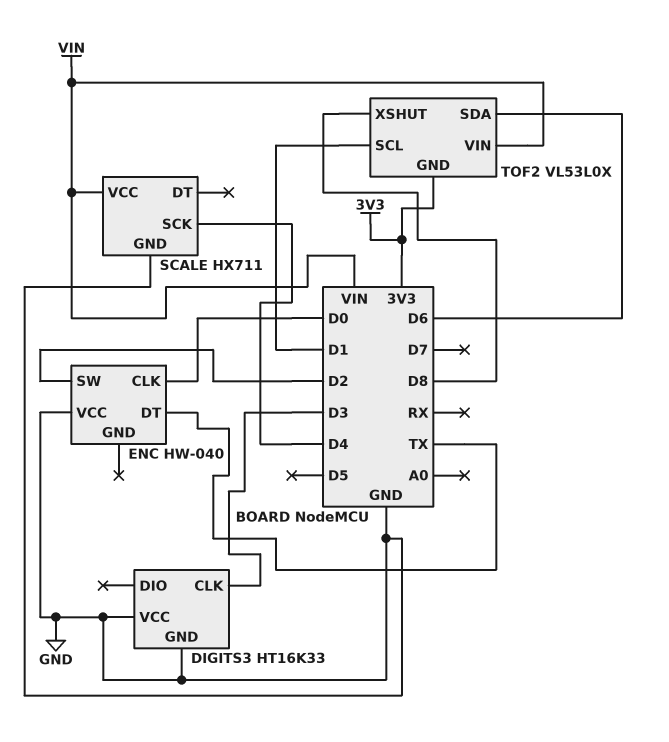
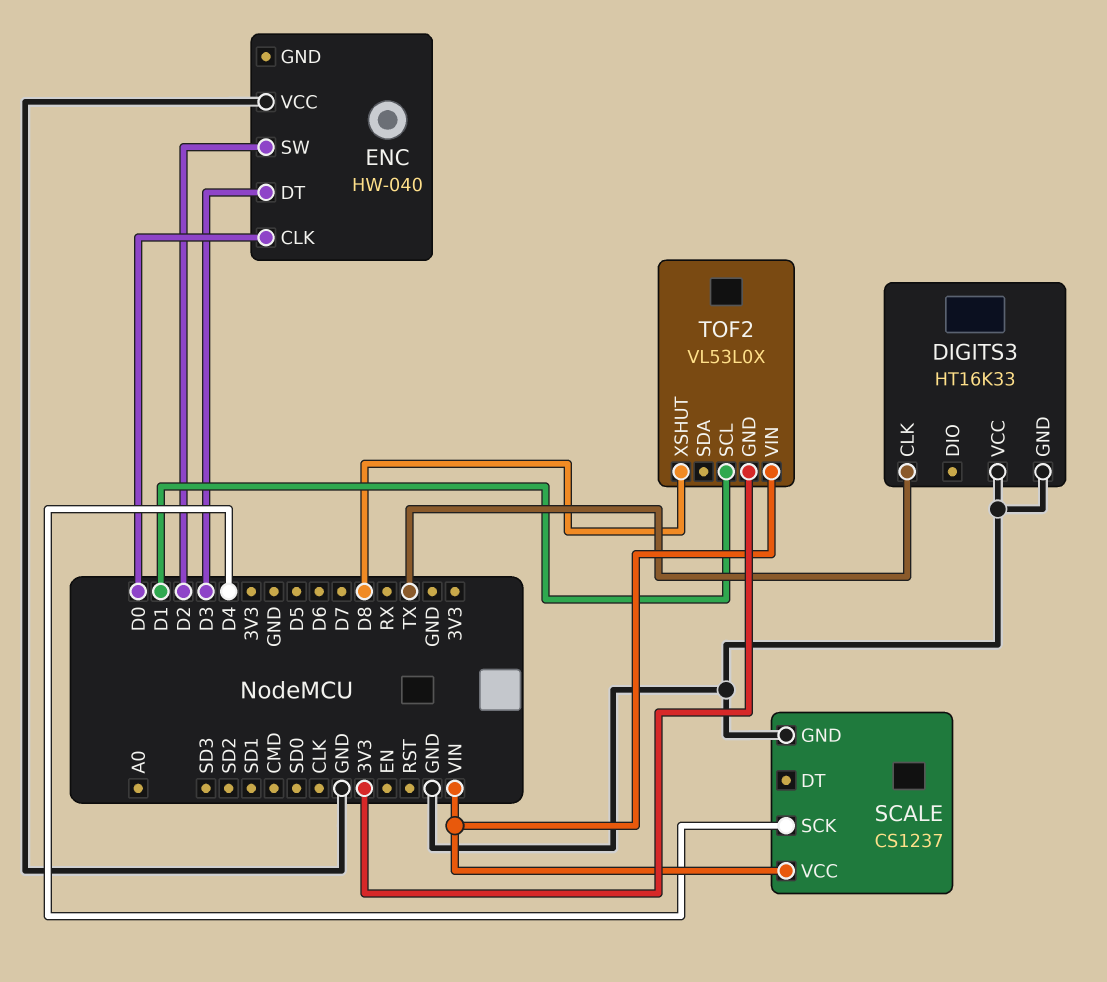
DIGITS3 pin CLK: D3 -> TX
ENC pin DT: TX -> D3
SCALE: HX711 -> CS1237
TOF2 pin SDA: D6 -> none

